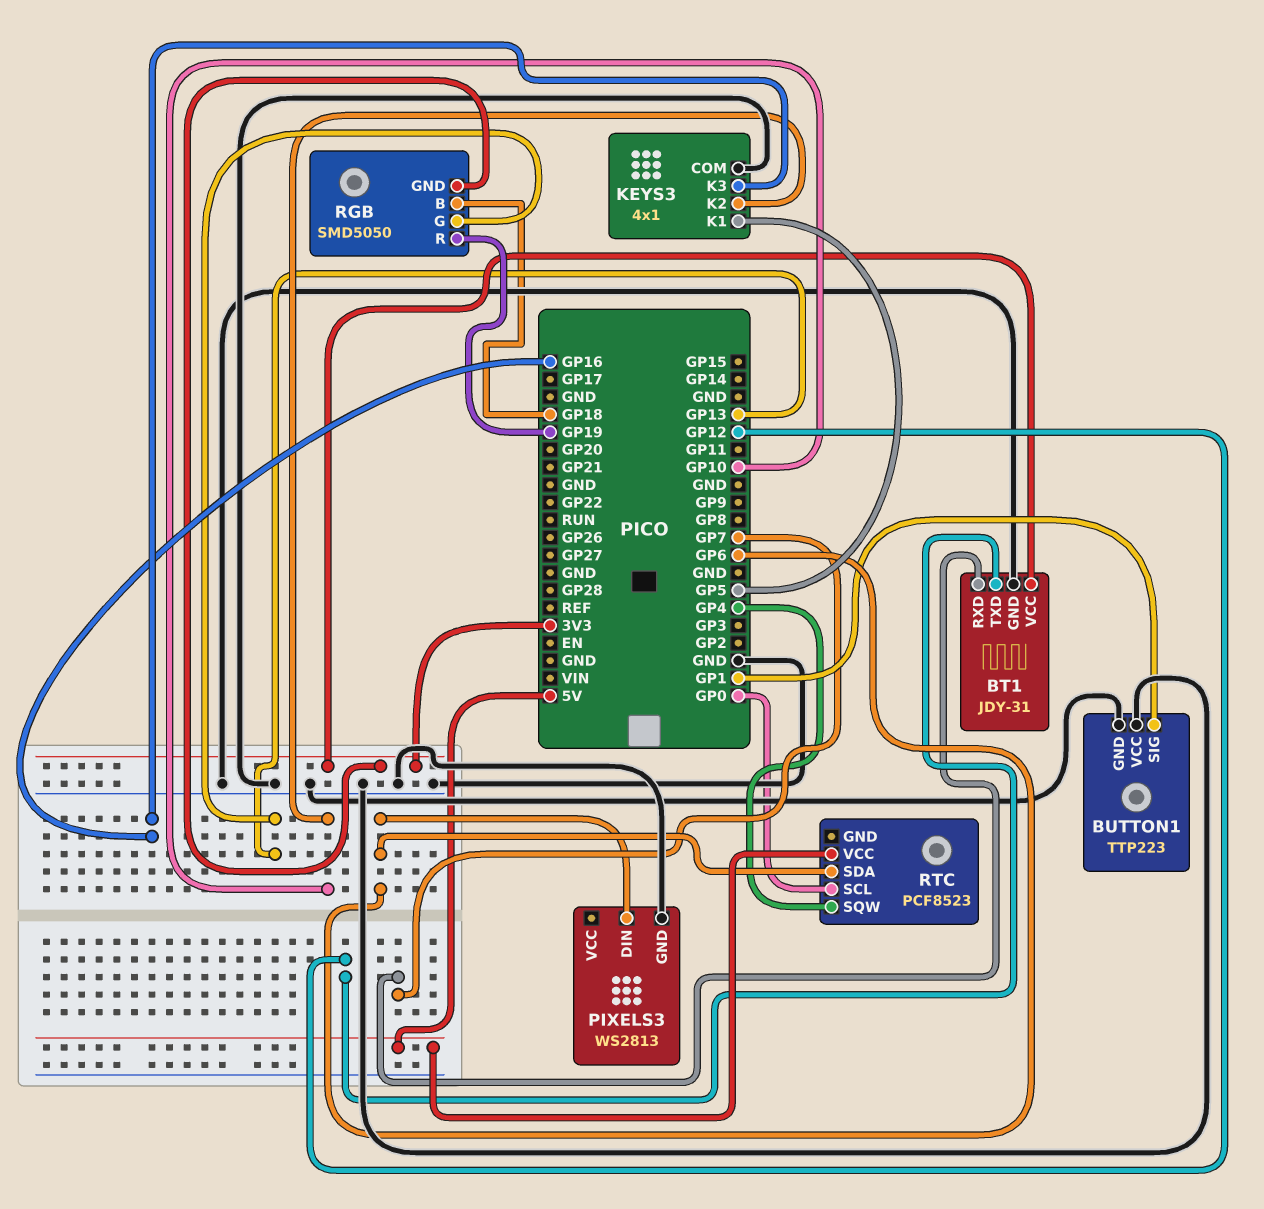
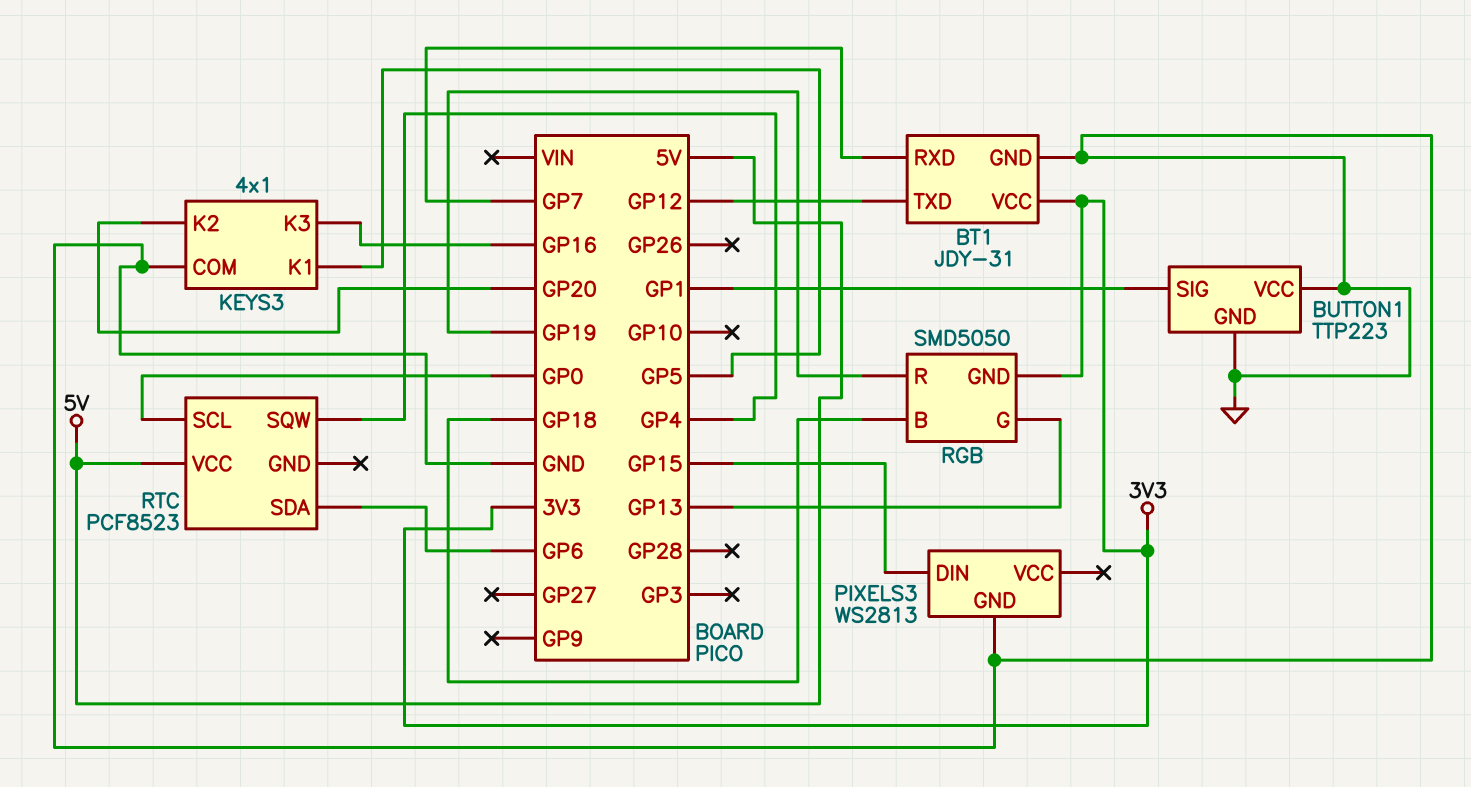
KEYS3 pin K2: GP10 -> GP20
PIXELS3 pin DIN: GP6 -> GP15

